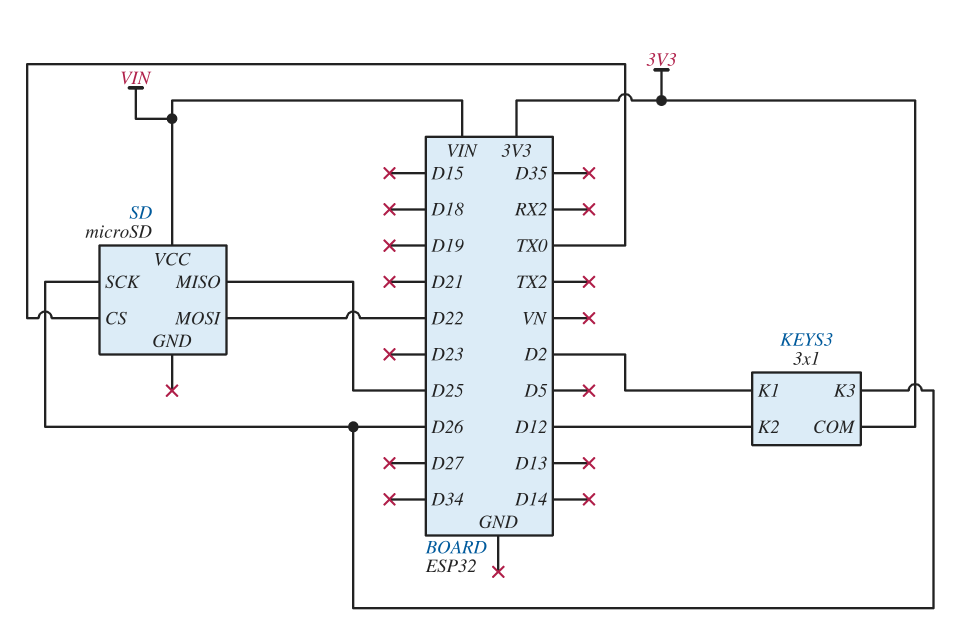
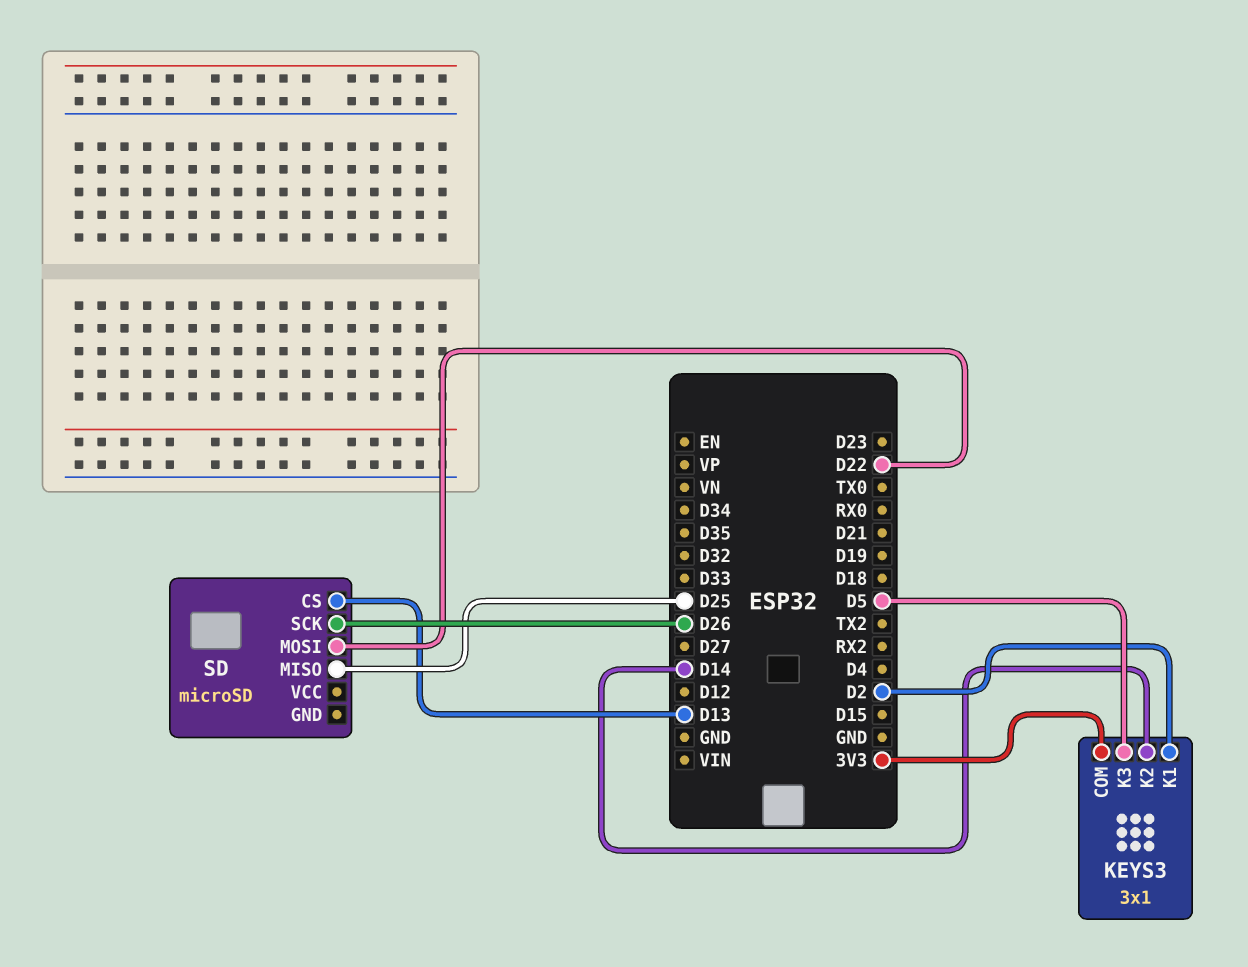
KEYS3 pin K2: D12 -> D14
KEYS3 pin K3: D26 -> D5
SD pin CS: TX0 -> D13
SD pin VCC: VIN -> none

